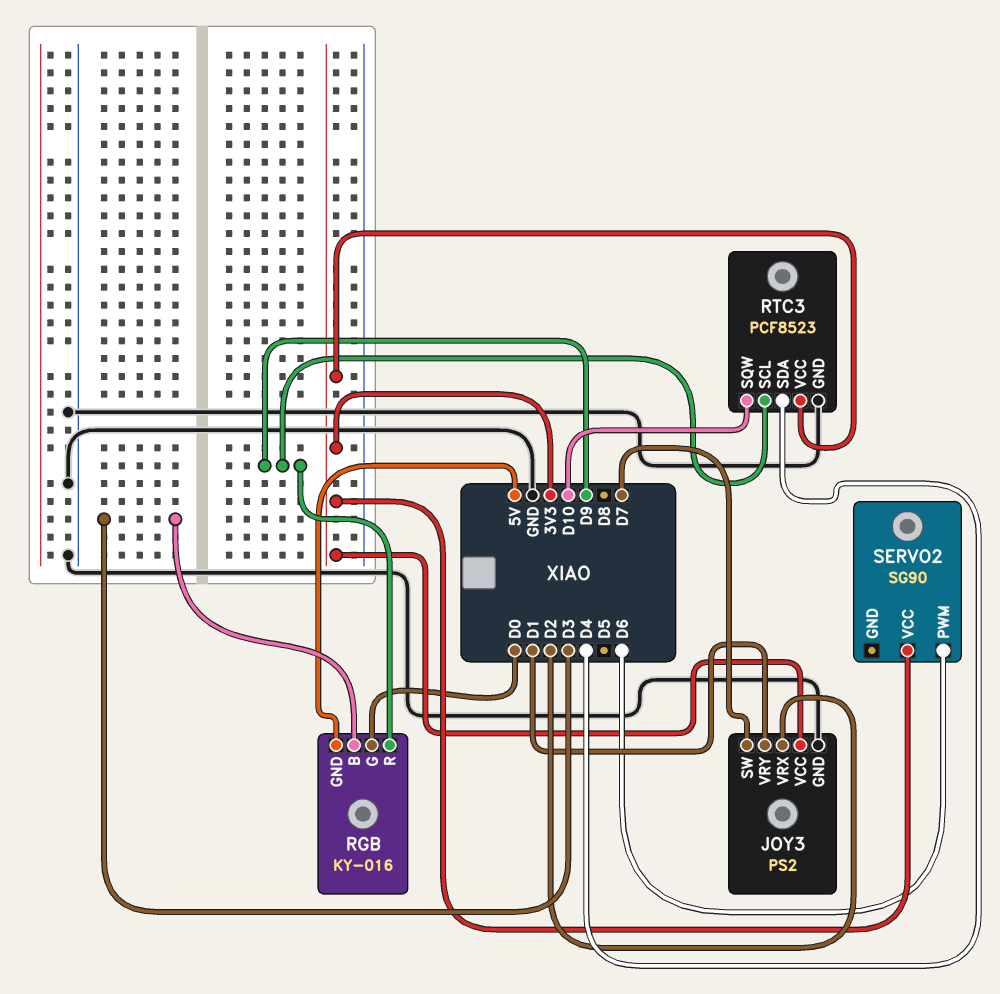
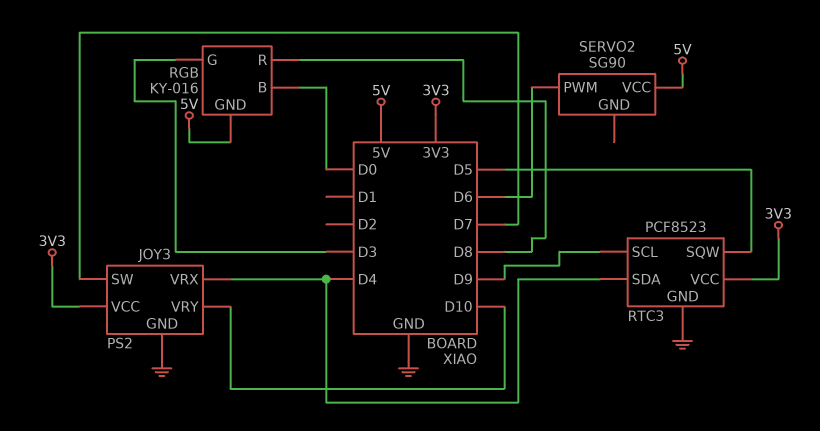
JOY3 pin VRX: D2 -> D4
JOY3 pin VRY: D1 -> D10
RGB pin B: D3 -> D0
RGB pin G: D0 -> D3
RGB pin R: D9 -> D8
RTC3 pin SQW: D10 -> D5
SERVO2 pin VCC: 3V3 -> 5V

